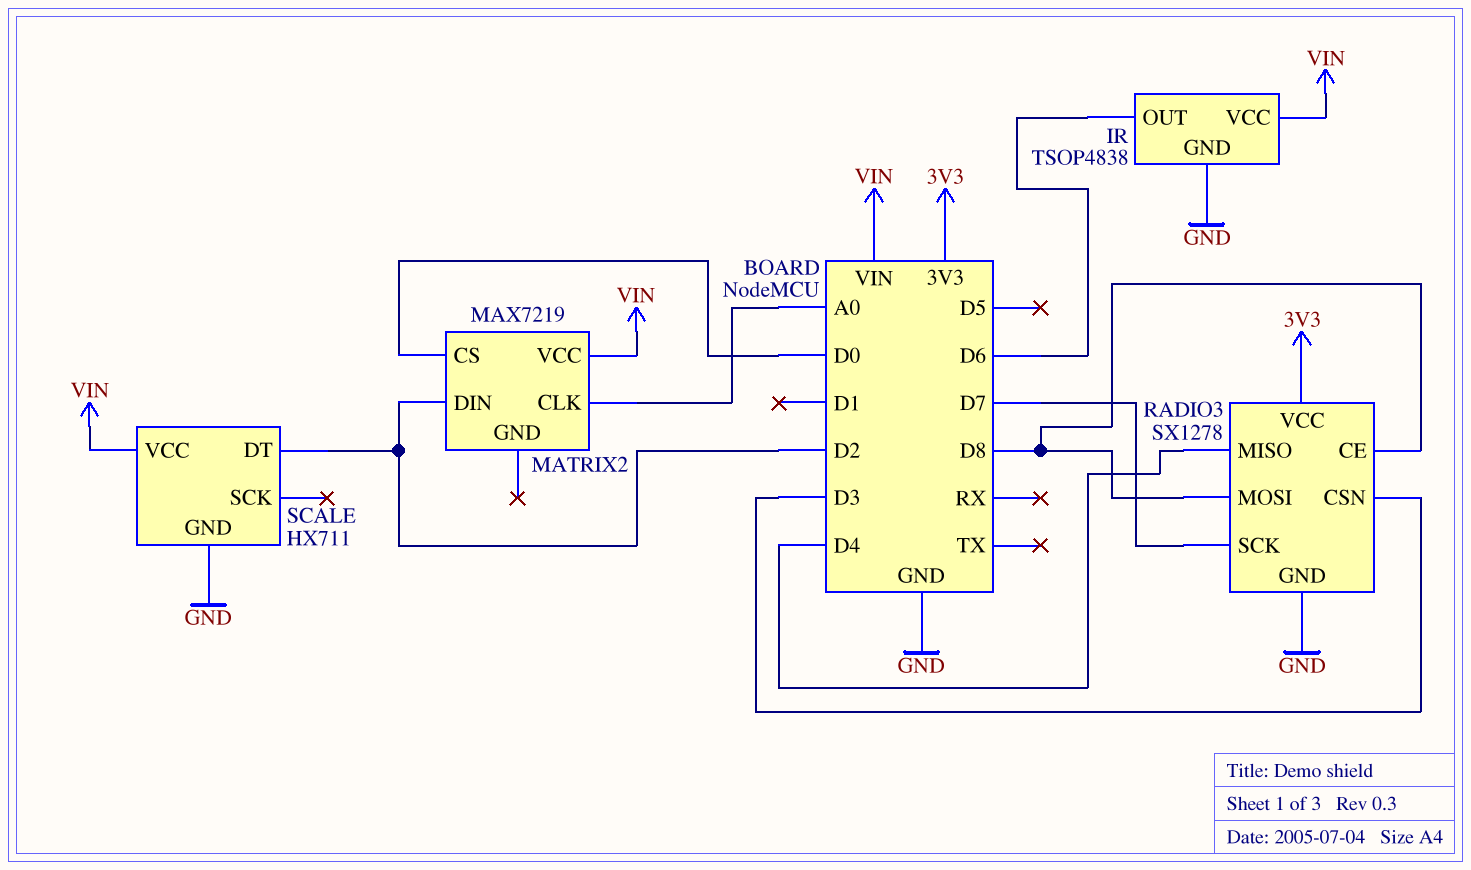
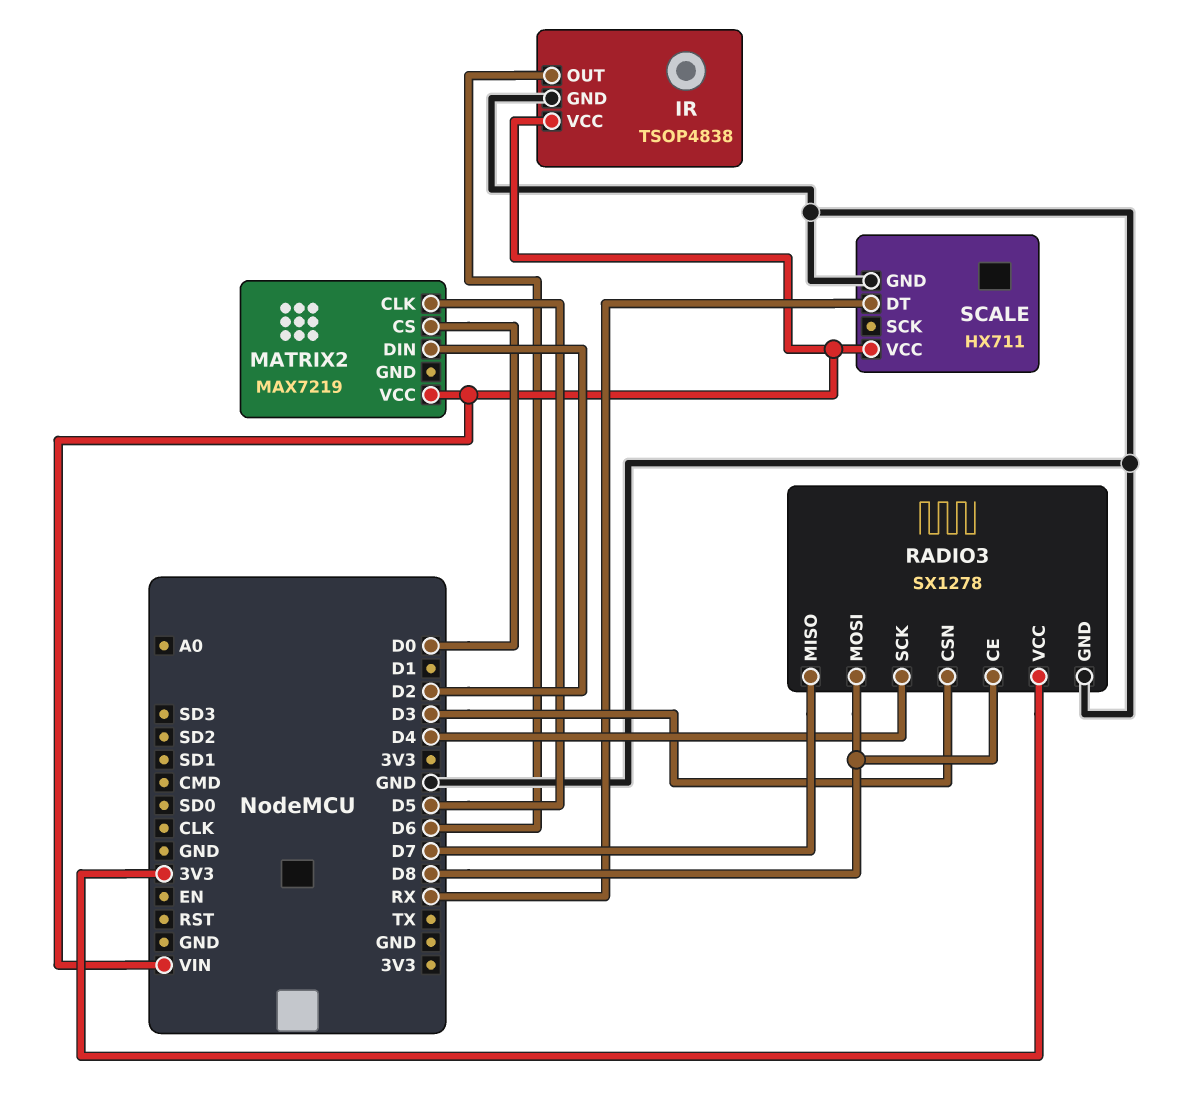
MATRIX2 pin CLK: A0 -> D5
RADIO3 pin MISO: D4 -> D7
RADIO3 pin SCK: D7 -> D4
SCALE pin DT: D2 -> RX

